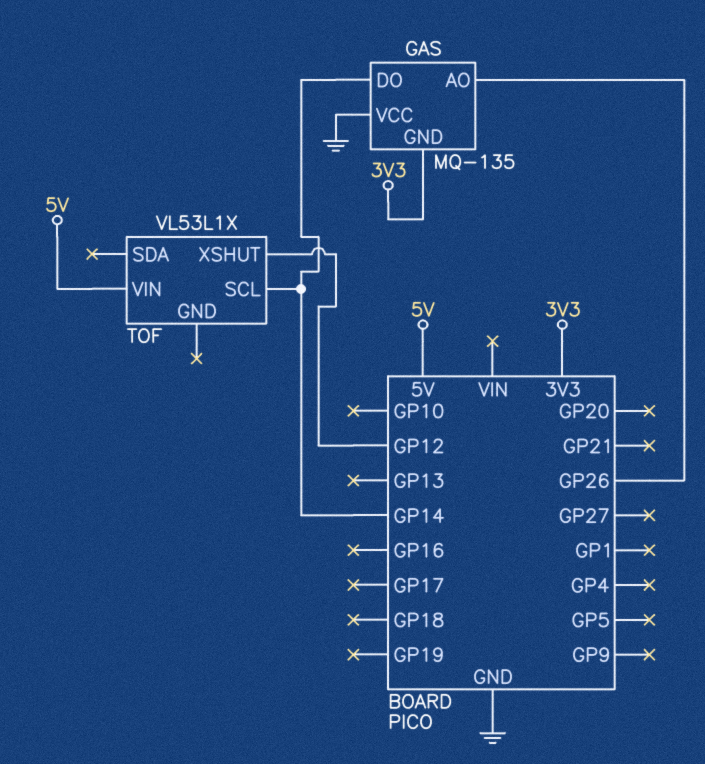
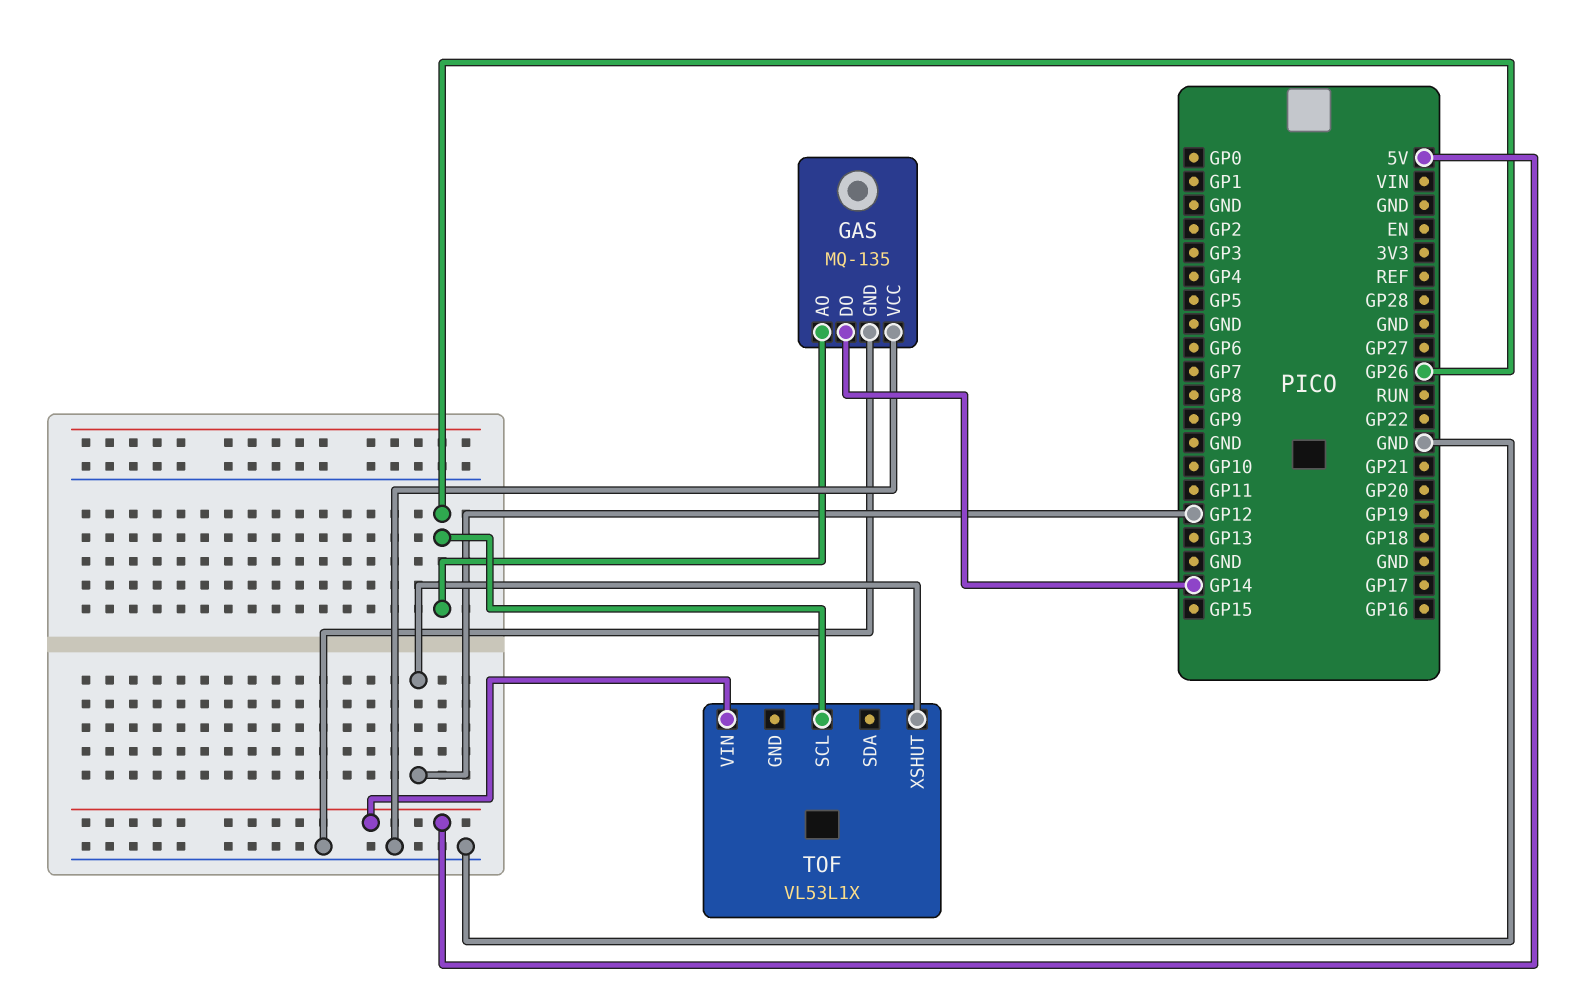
GAS pin GND: 3V3 -> GND
TOF pin SCL: GP14 -> GP26

